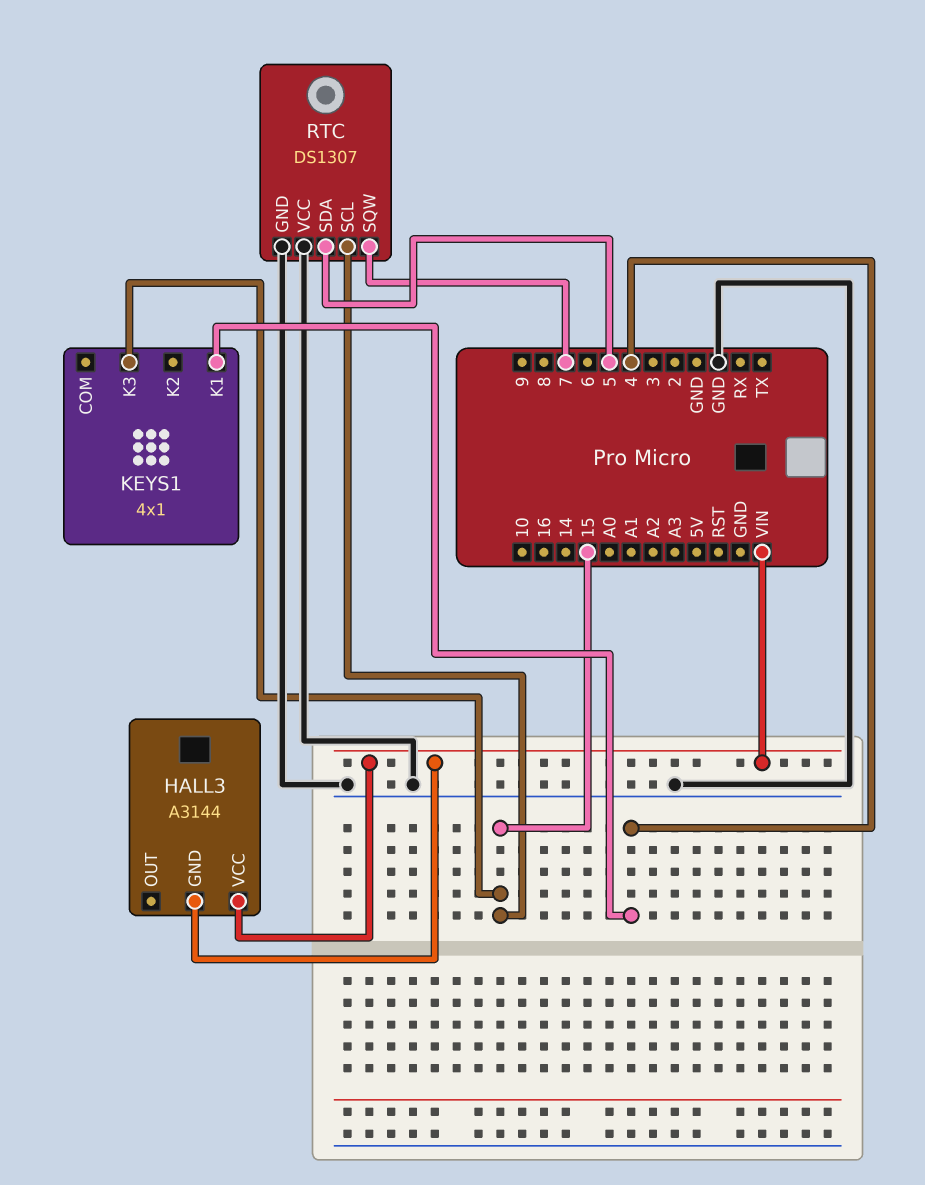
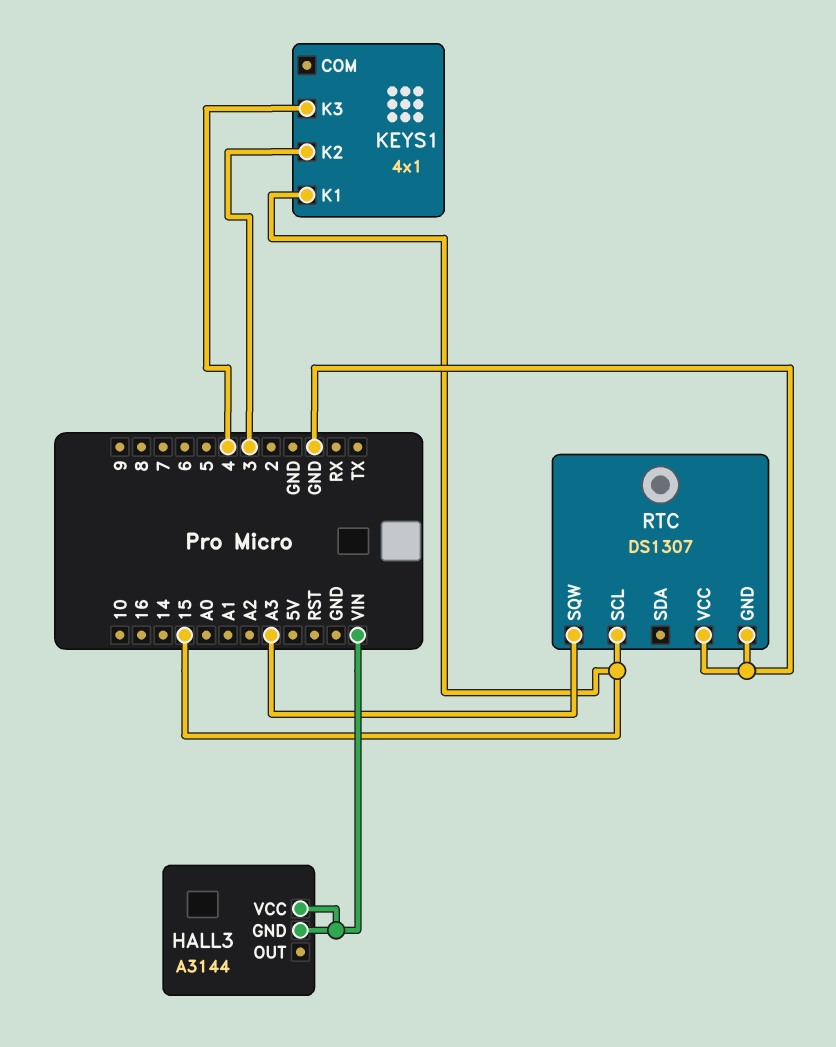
KEYS1 pin K1: 4 -> 15
KEYS1 pin K2: none -> 3
KEYS1 pin K3: 15 -> 4
RTC pin SDA: 5 -> none
RTC pin SQW: 7 -> A3

